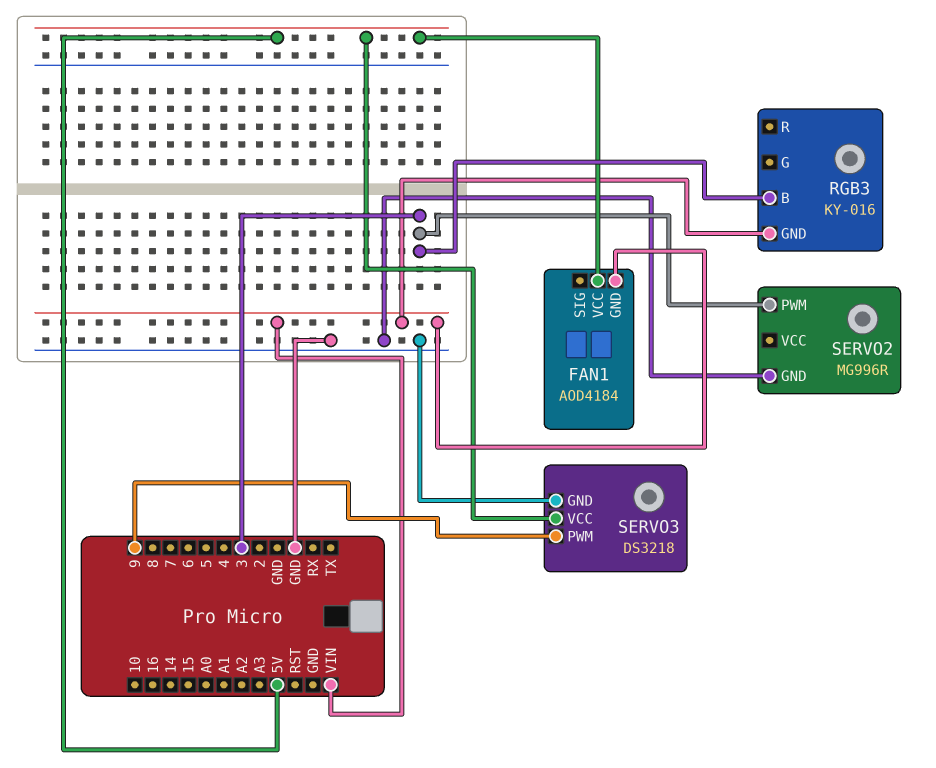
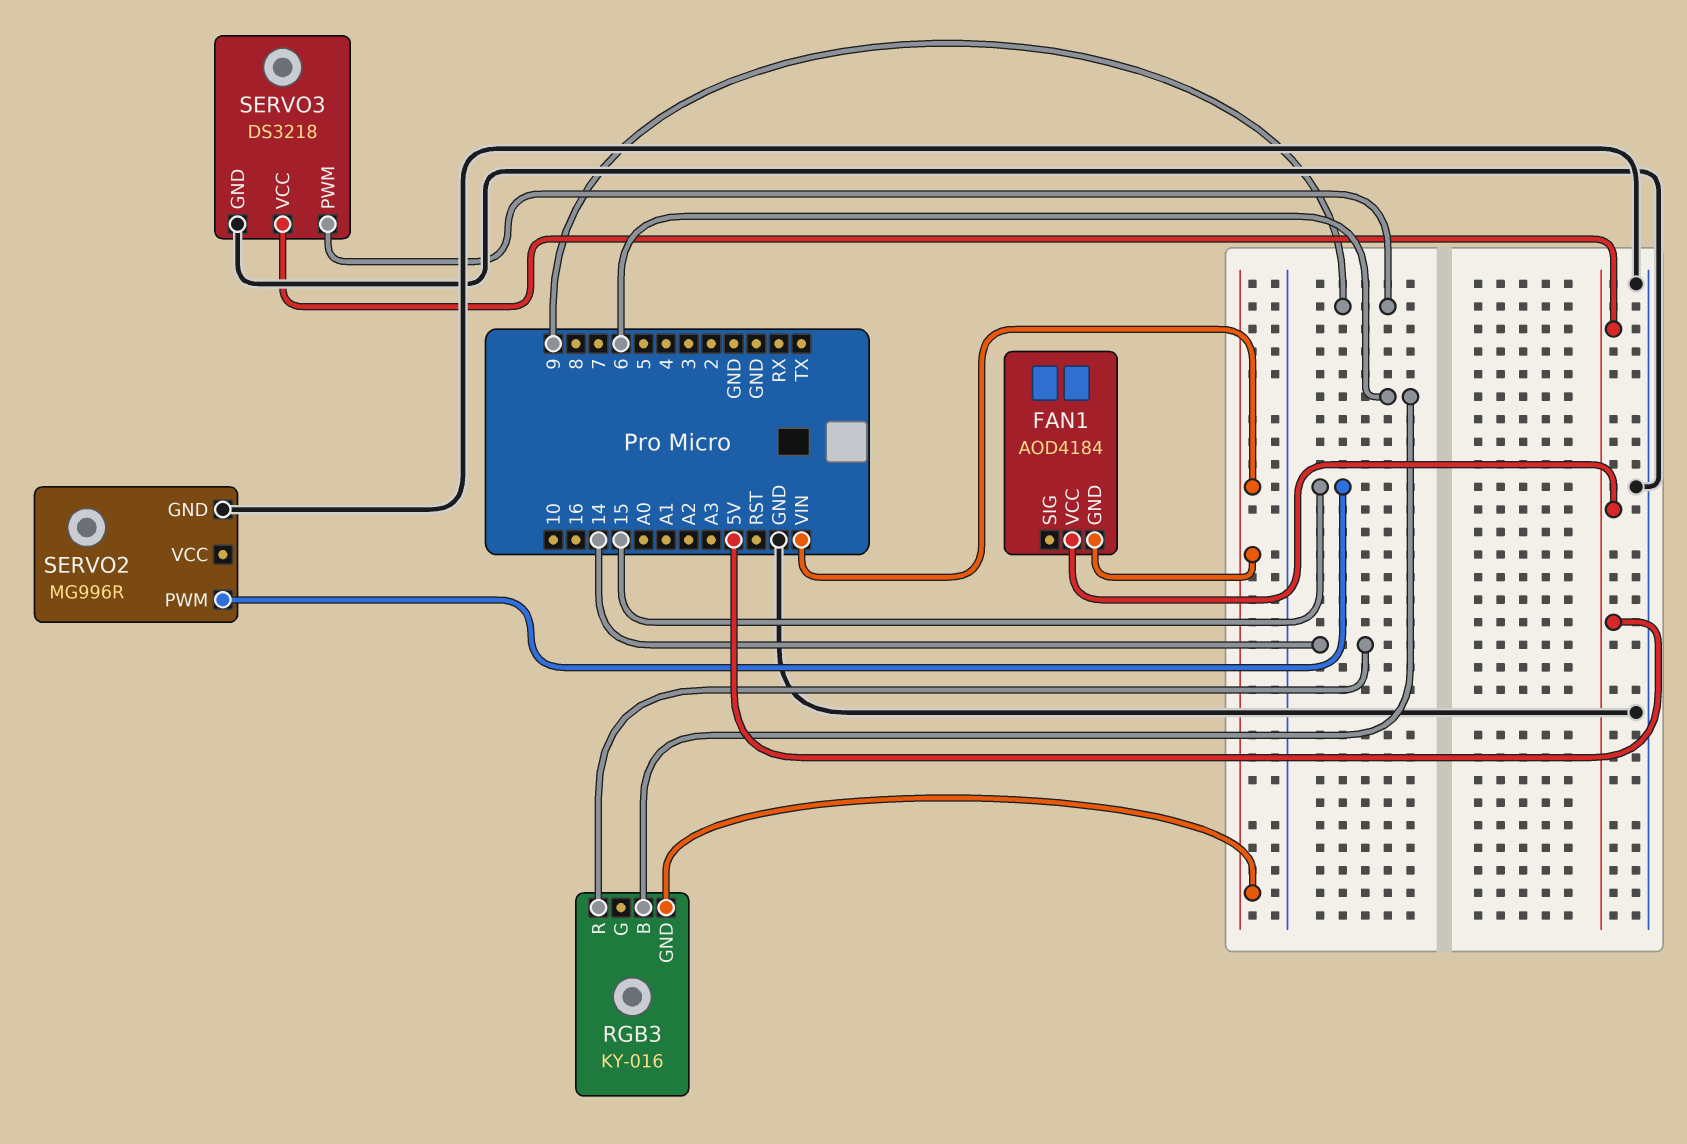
RGB3 pin B: 3 -> 6
RGB3 pin R: none -> 14
SERVO2 pin PWM: 3 -> 15

